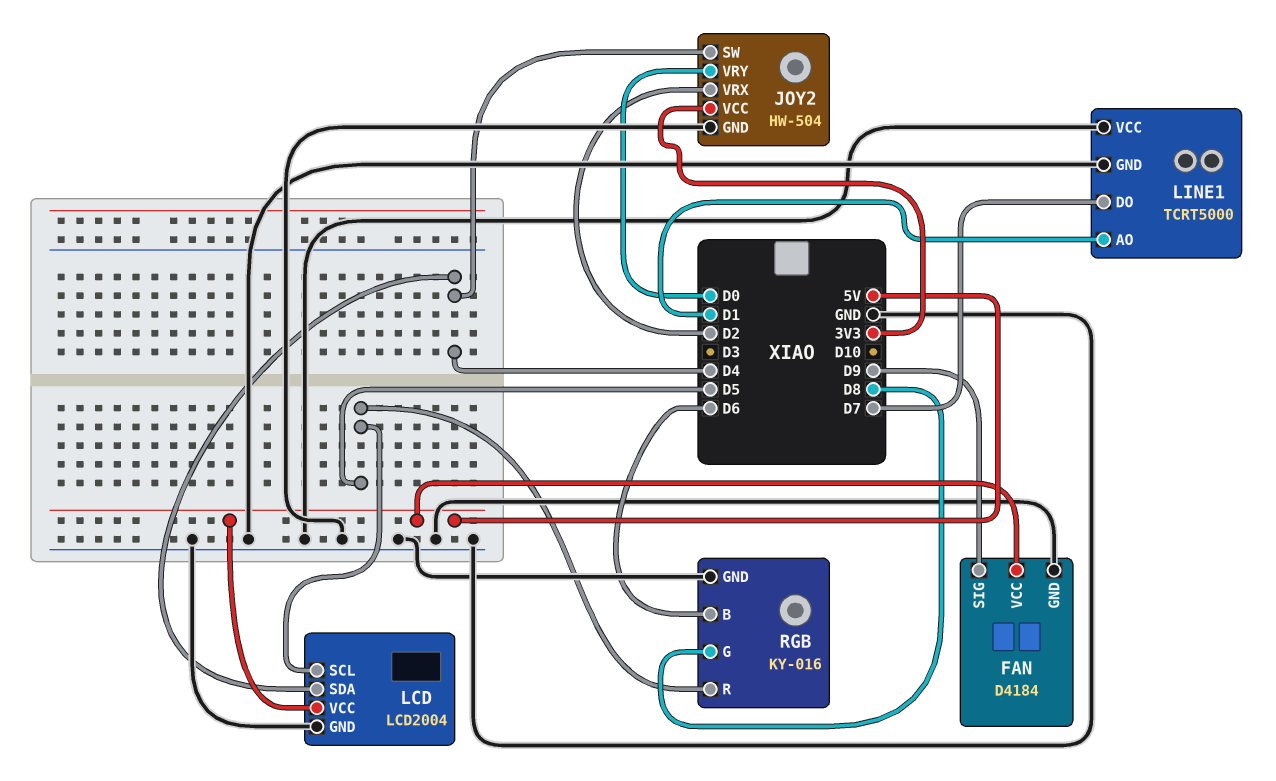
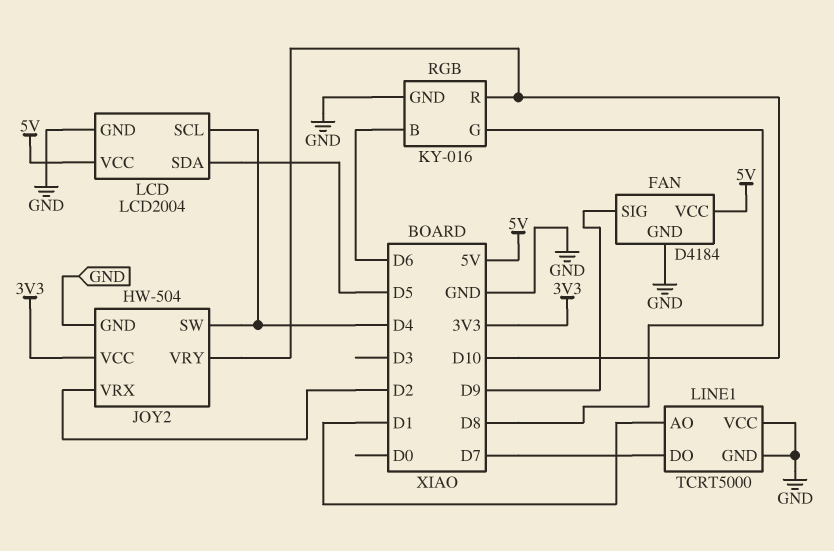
JOY2 pin VRY: D0 -> D10
LCD pin SCL: D5 -> D4
LCD pin SDA: D4 -> D5
RGB pin R: D5 -> D10

